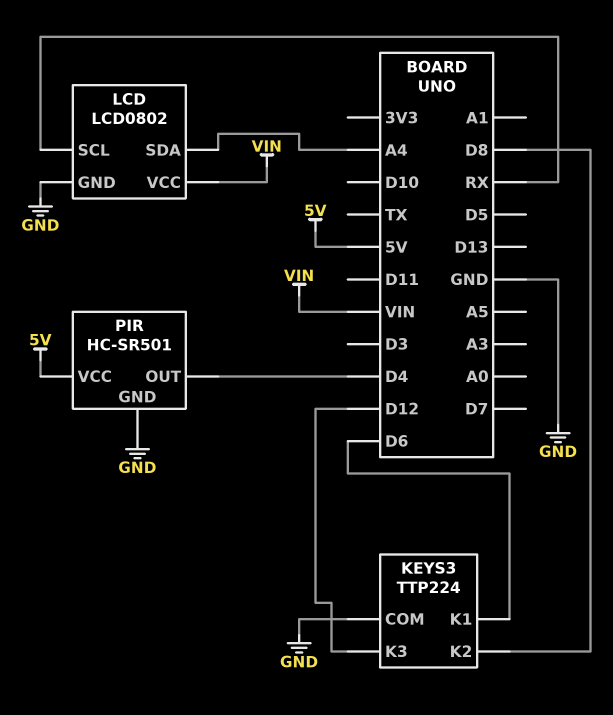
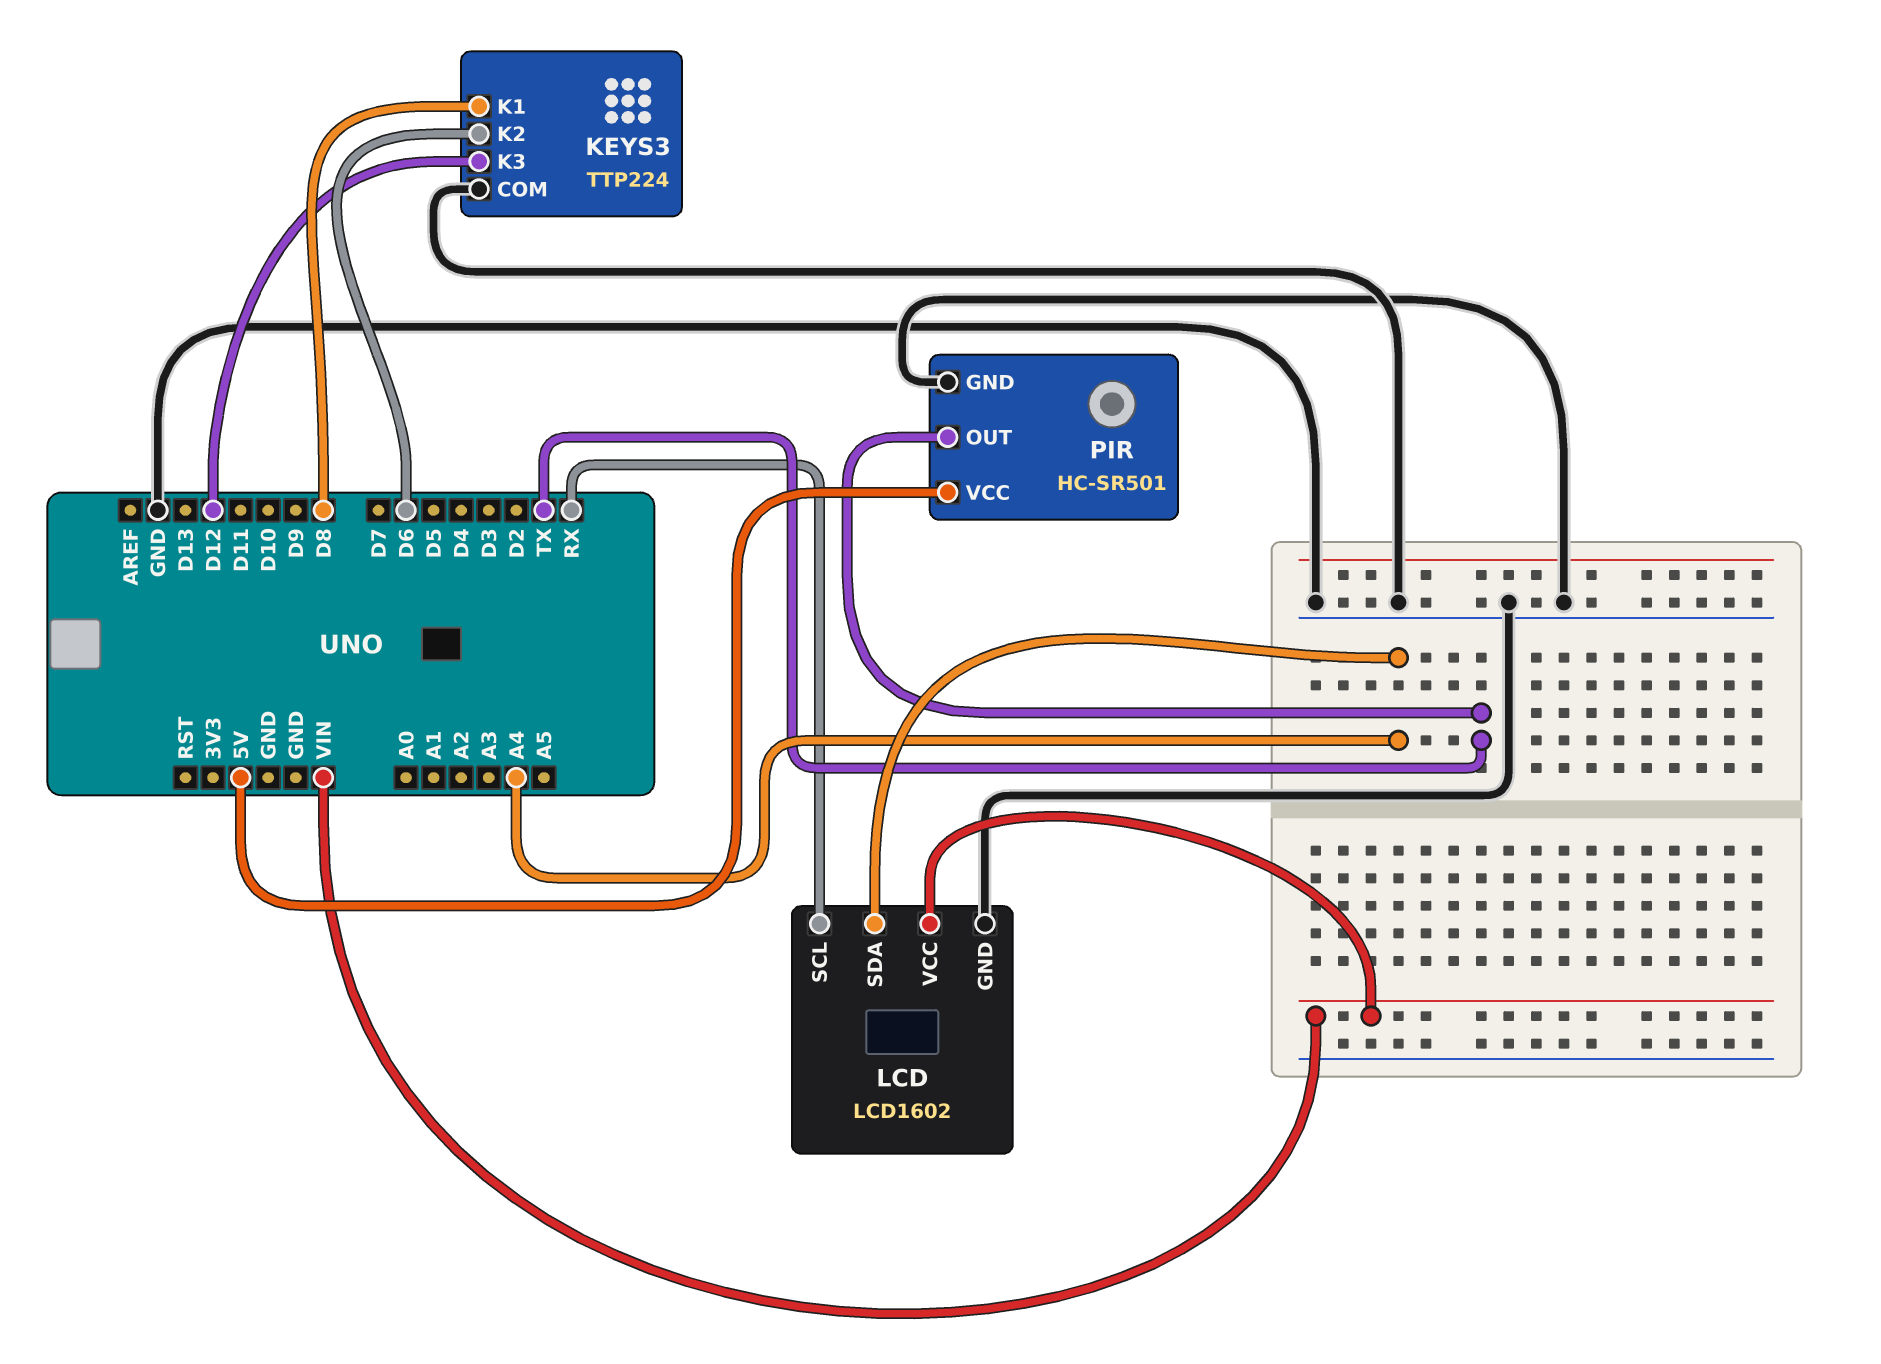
KEYS3 pin K1: D6 -> D8
KEYS3 pin K2: D8 -> D6
LCD: LCD0802 -> LCD1602
PIR pin OUT: D4 -> TX

